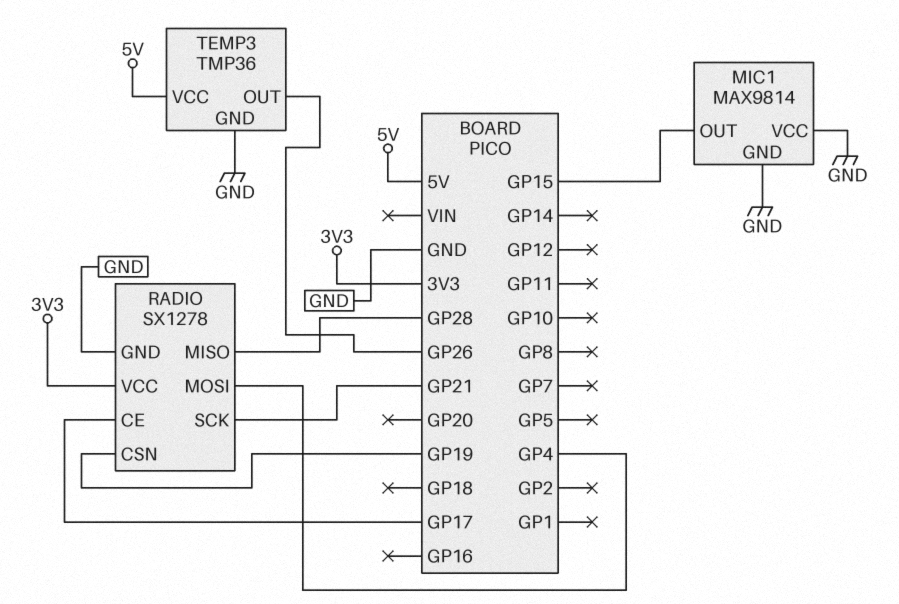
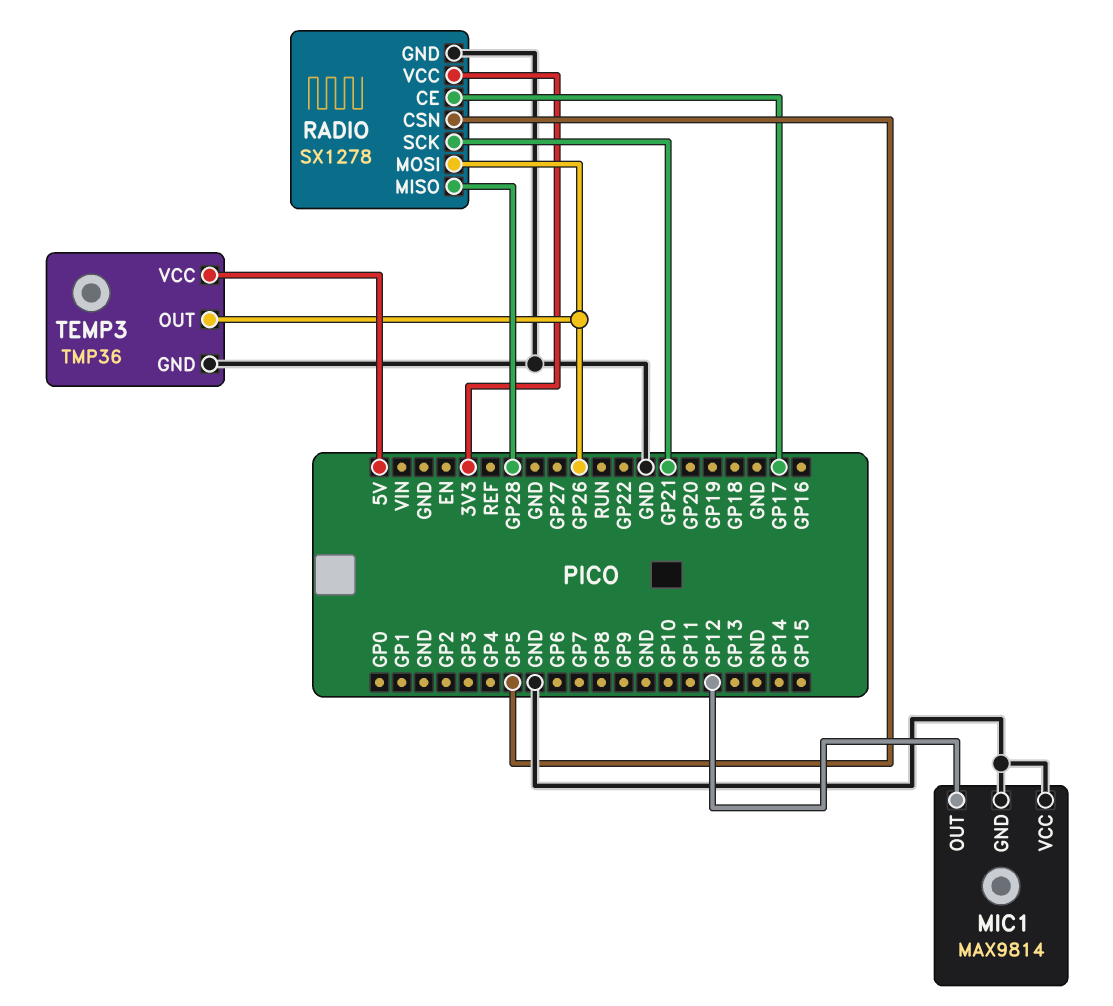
MIC1 pin OUT: GP15 -> GP12
RADIO pin CSN: GP19 -> GP5
RADIO pin MOSI: GP4 -> GP26

